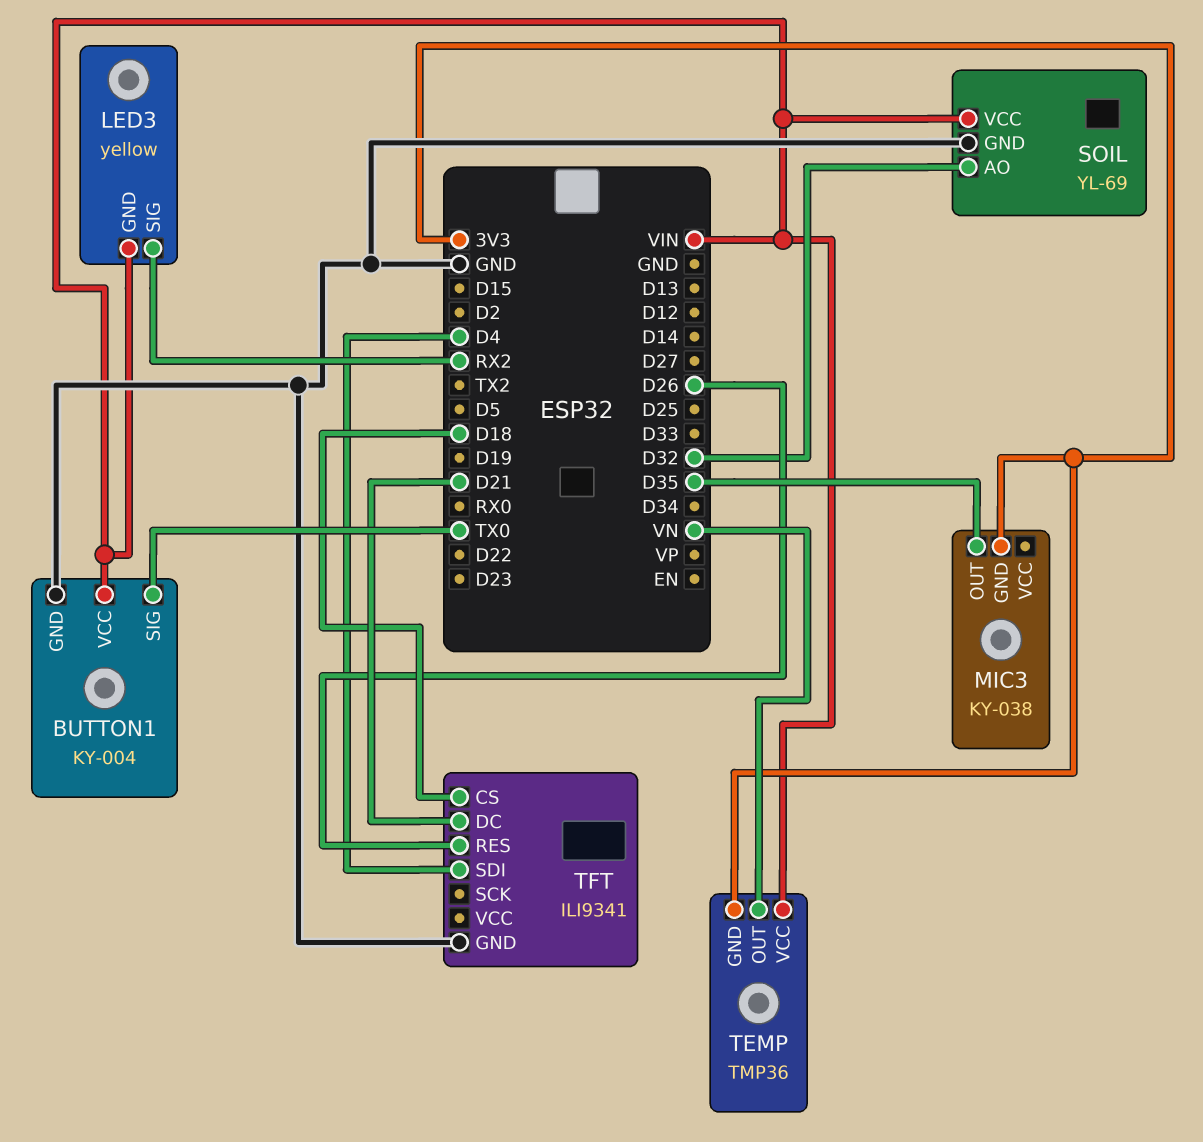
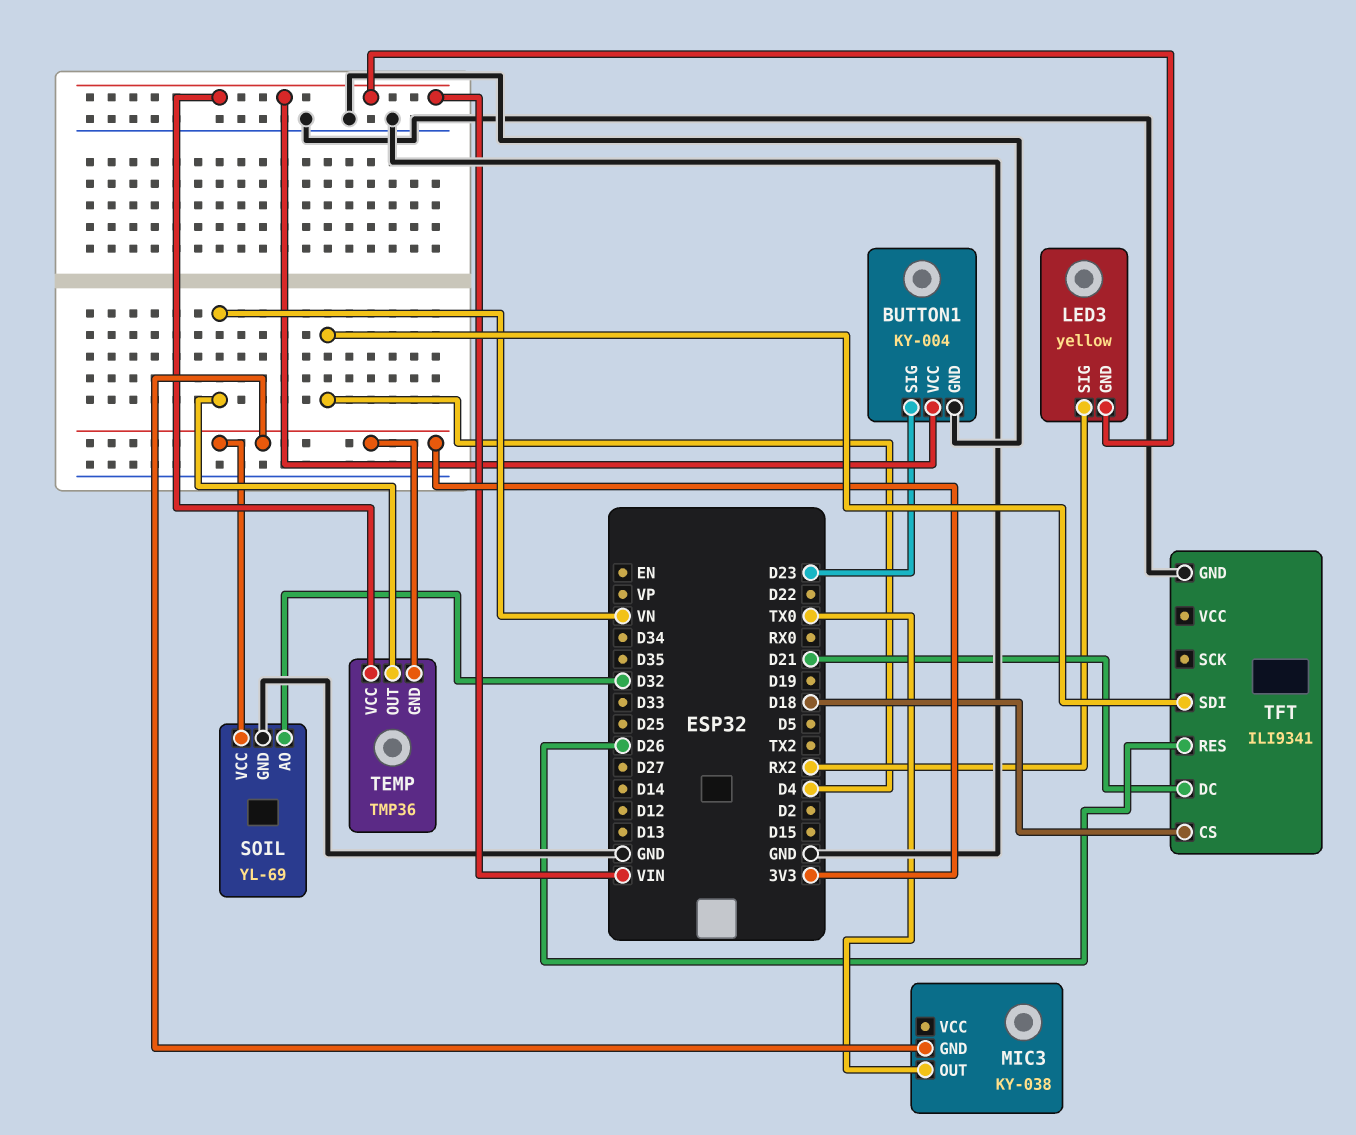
BUTTON1 pin SIG: TX0 -> D23
MIC3 pin OUT: D35 -> TX0
SOIL pin VCC: VIN -> 3V3

